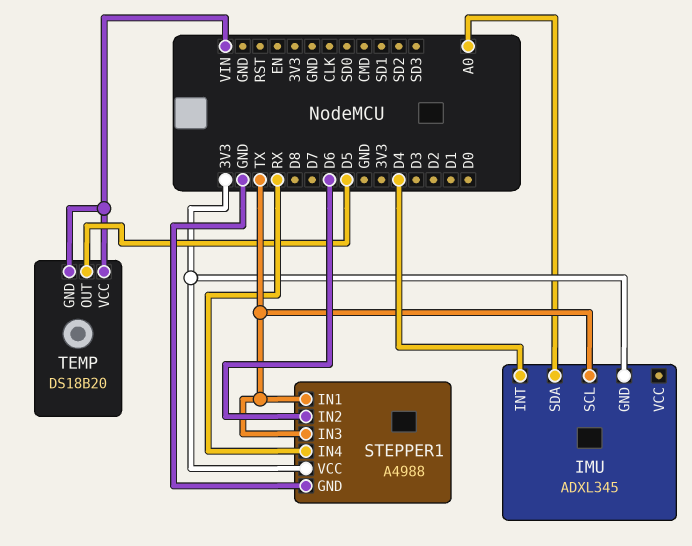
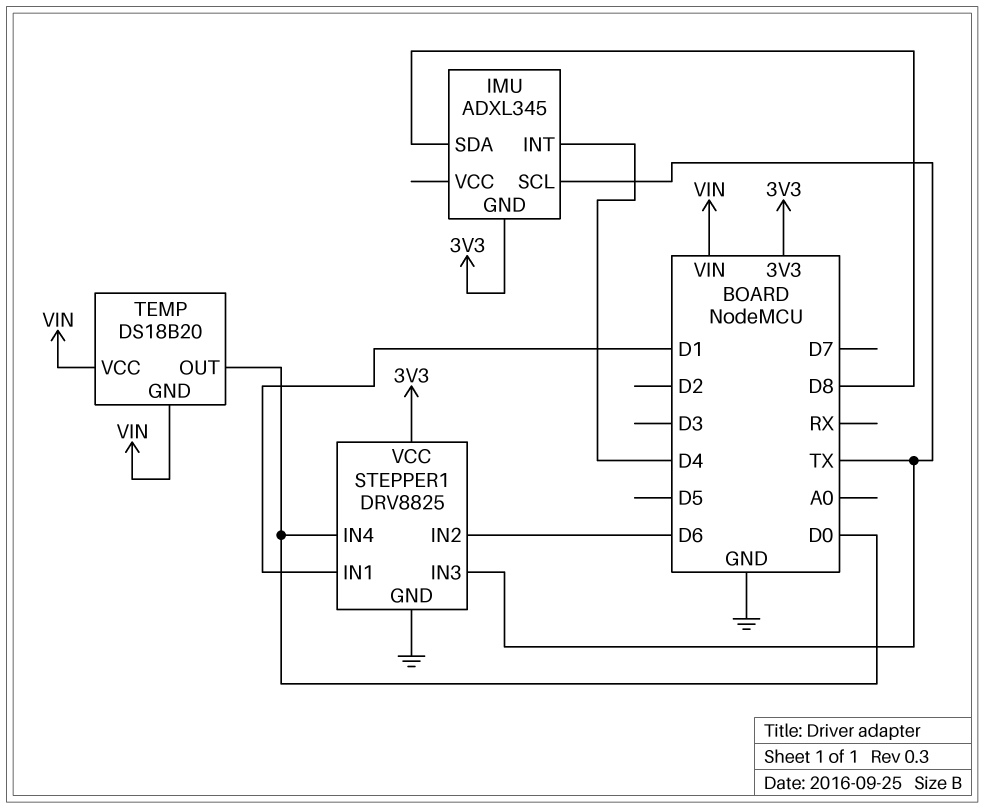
IMU pin SDA: A0 -> D8
STEPPER1: A4988 -> DRV8825
STEPPER1 pin IN1: TX -> D1
STEPPER1 pin IN4: RX -> D0
TEMP pin OUT: D5 -> D0

